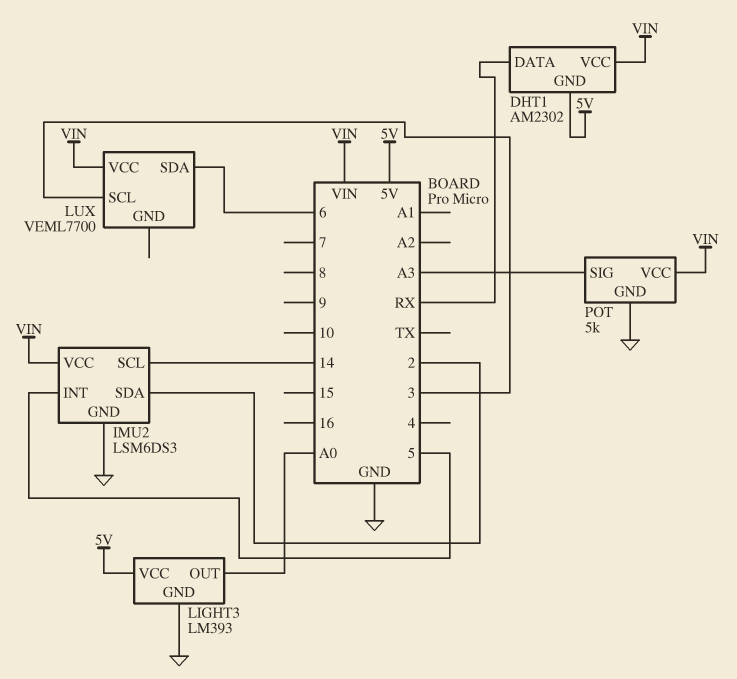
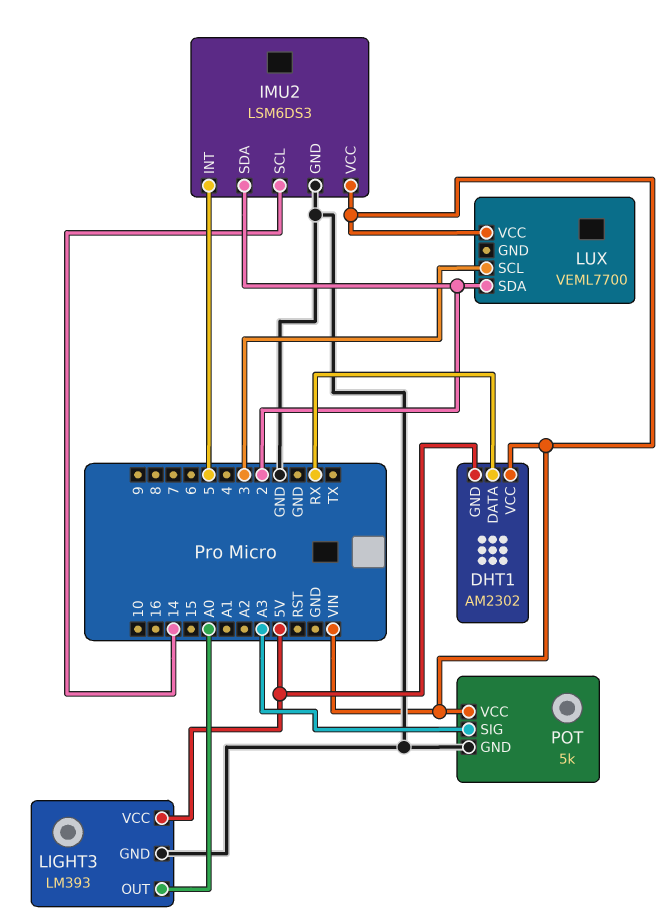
LUX pin SDA: 6 -> 2

